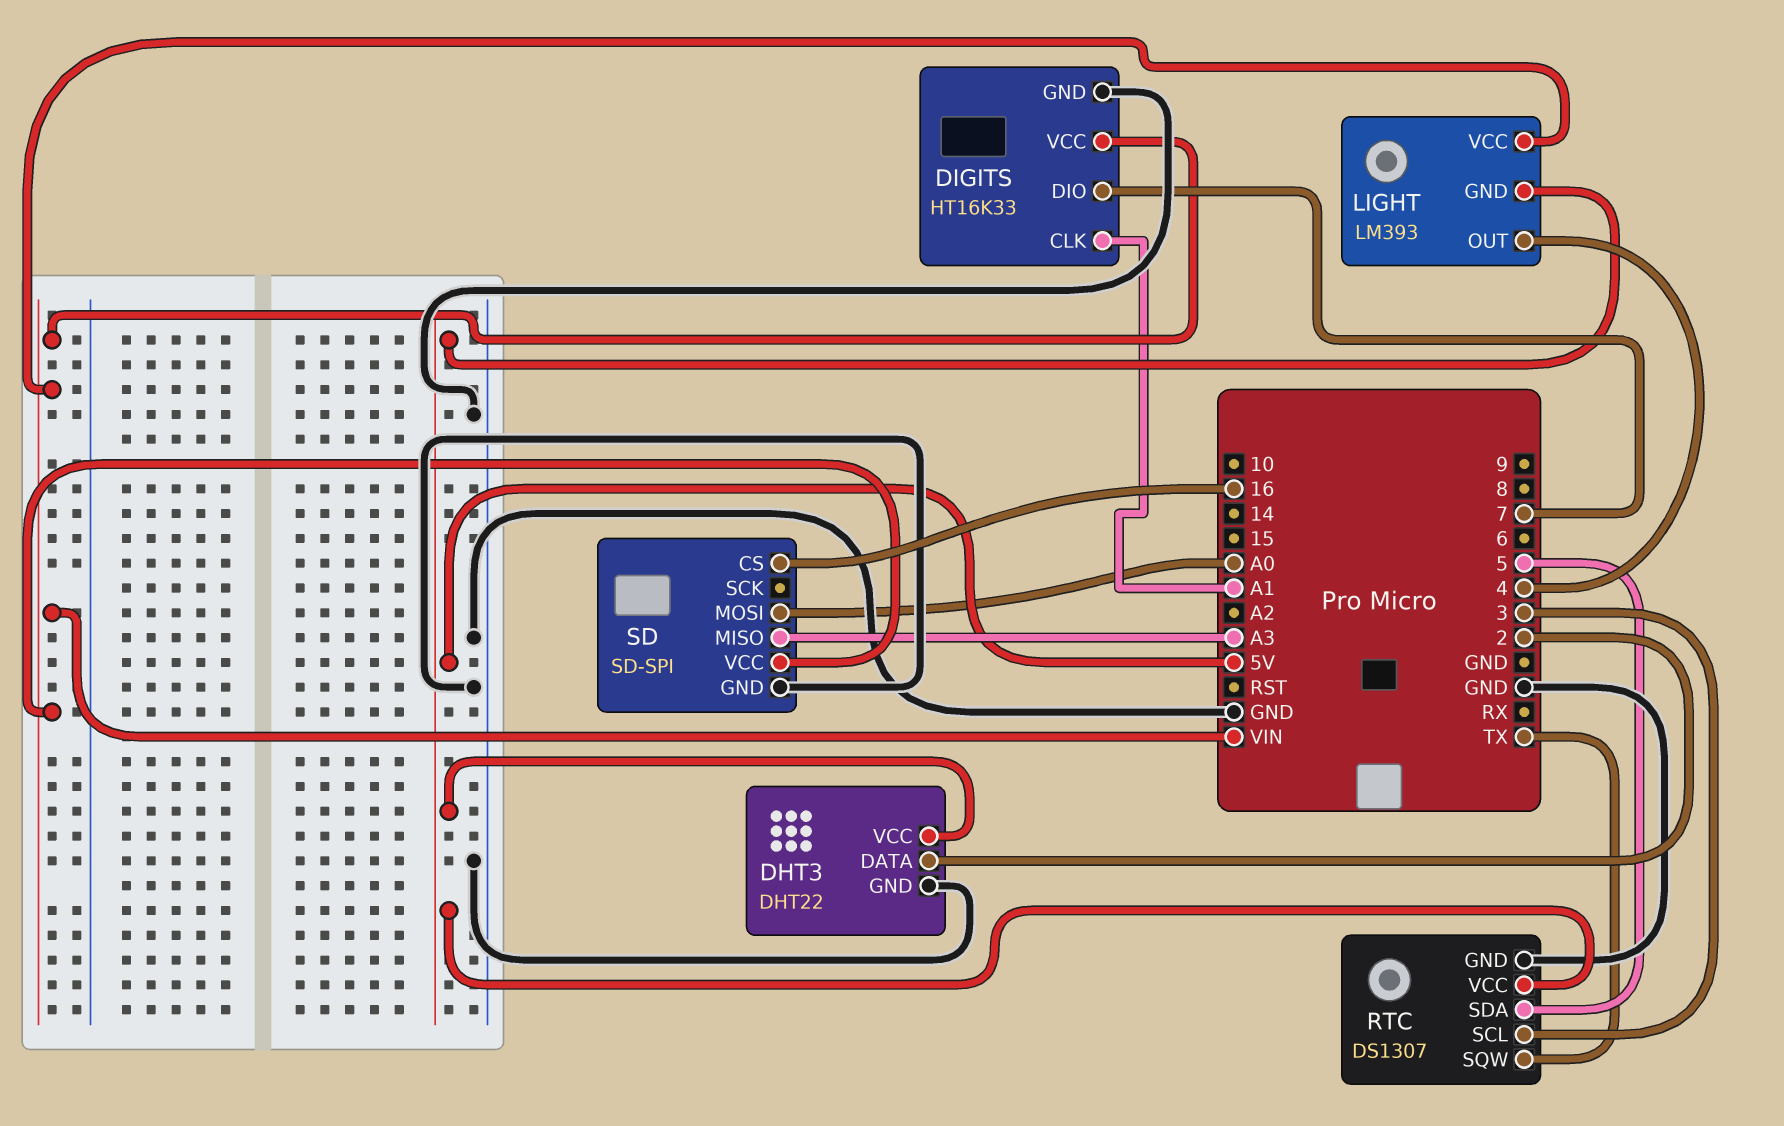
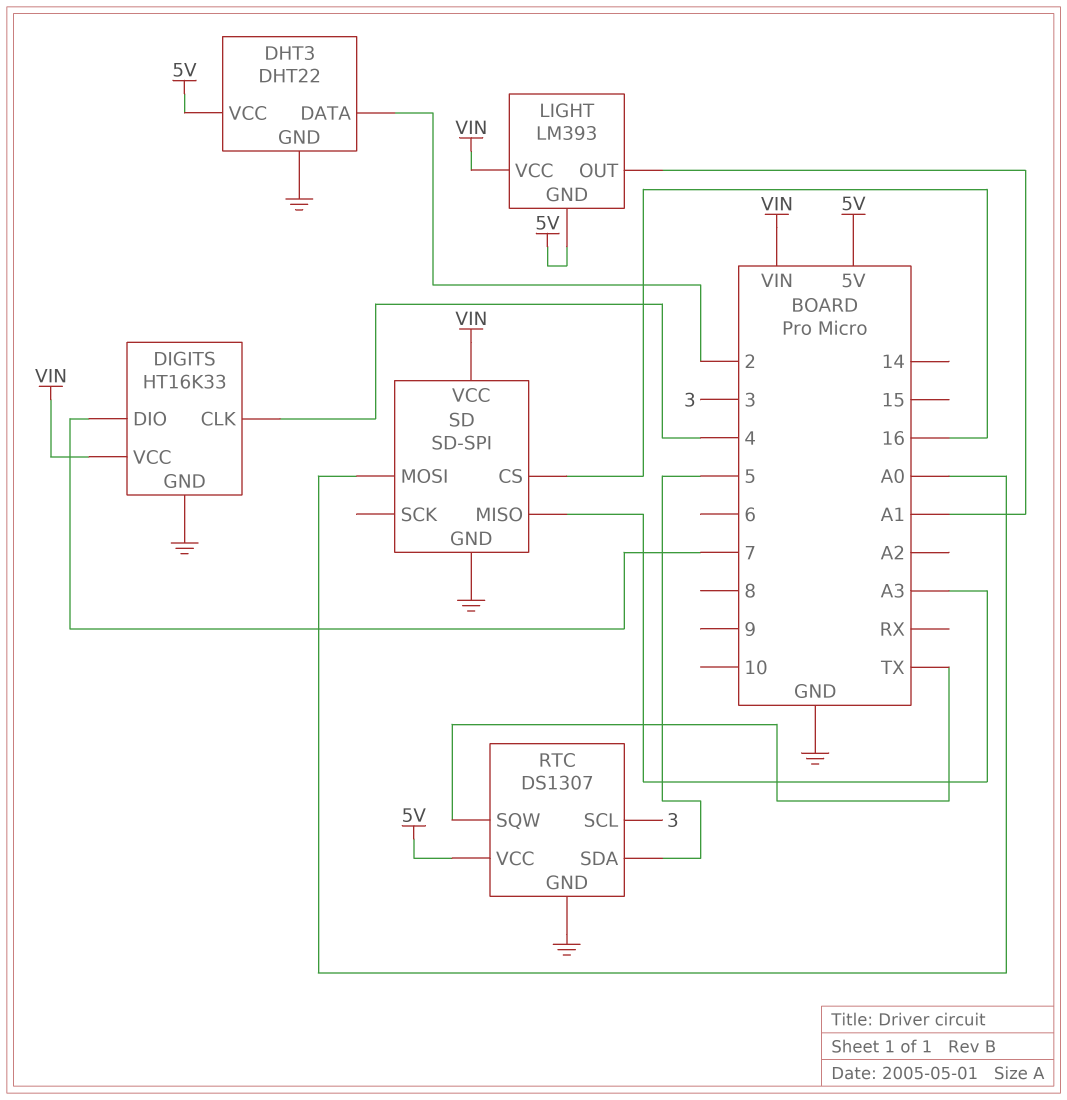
DIGITS pin CLK: A1 -> 4
LIGHT pin OUT: 4 -> A1

